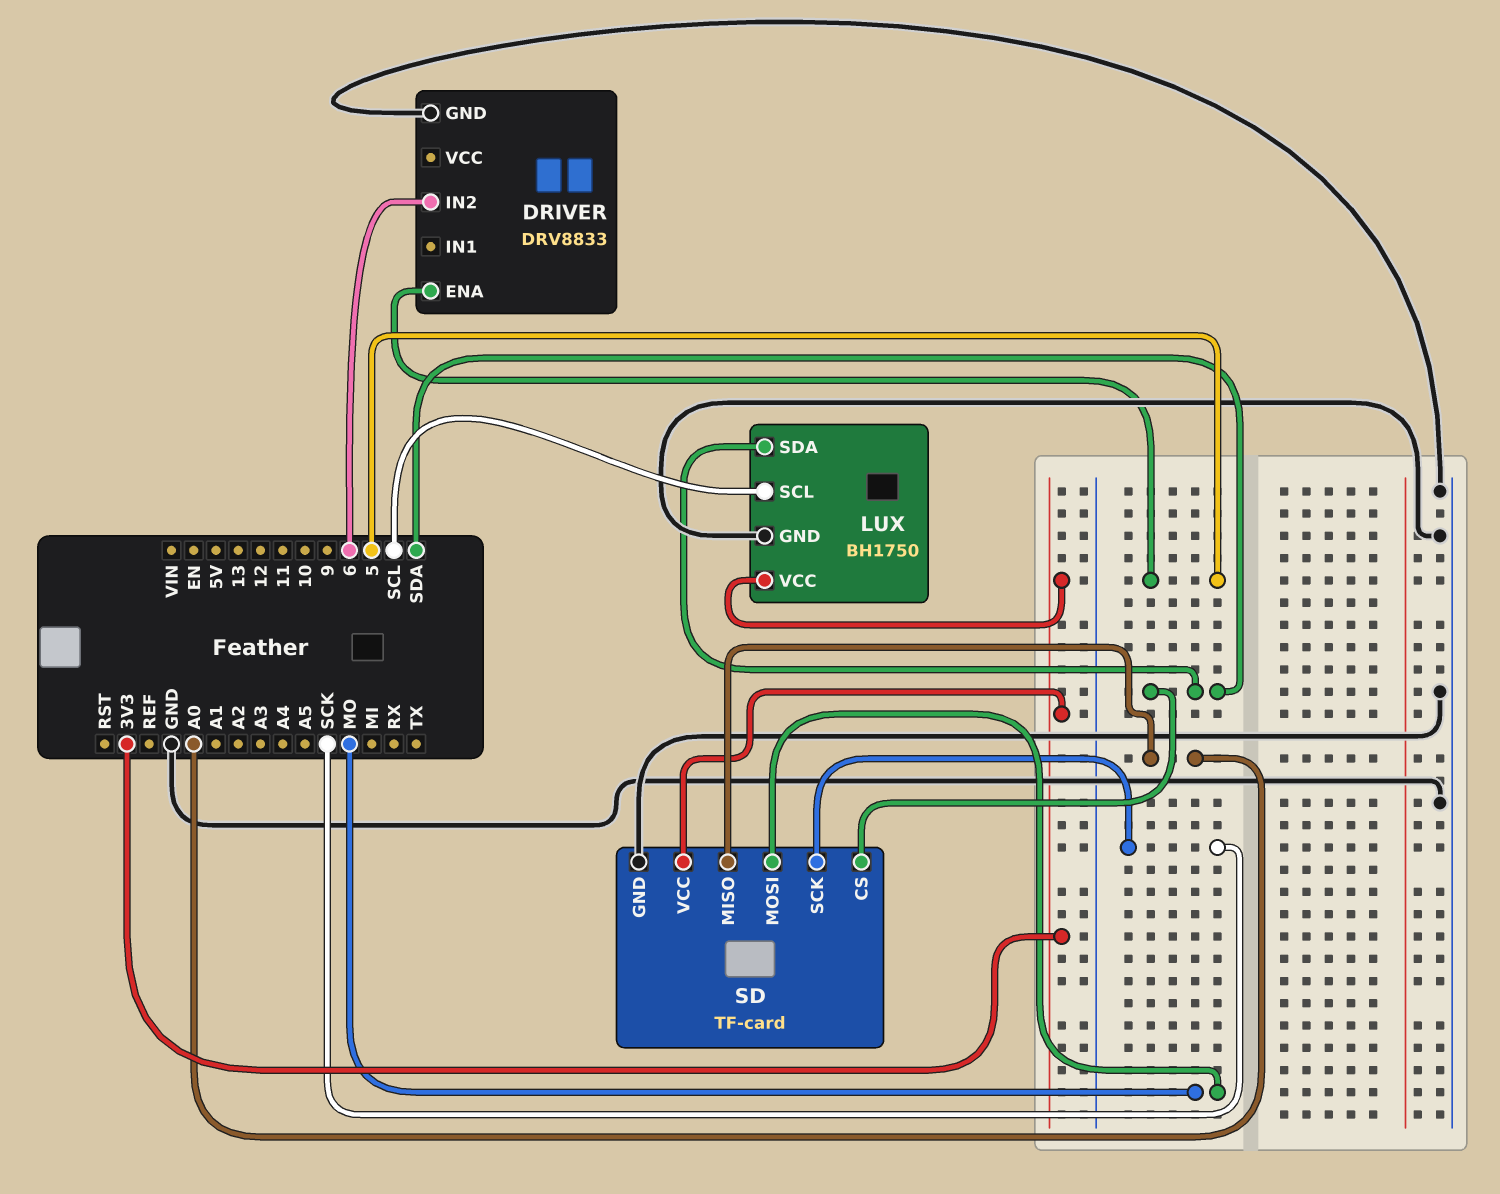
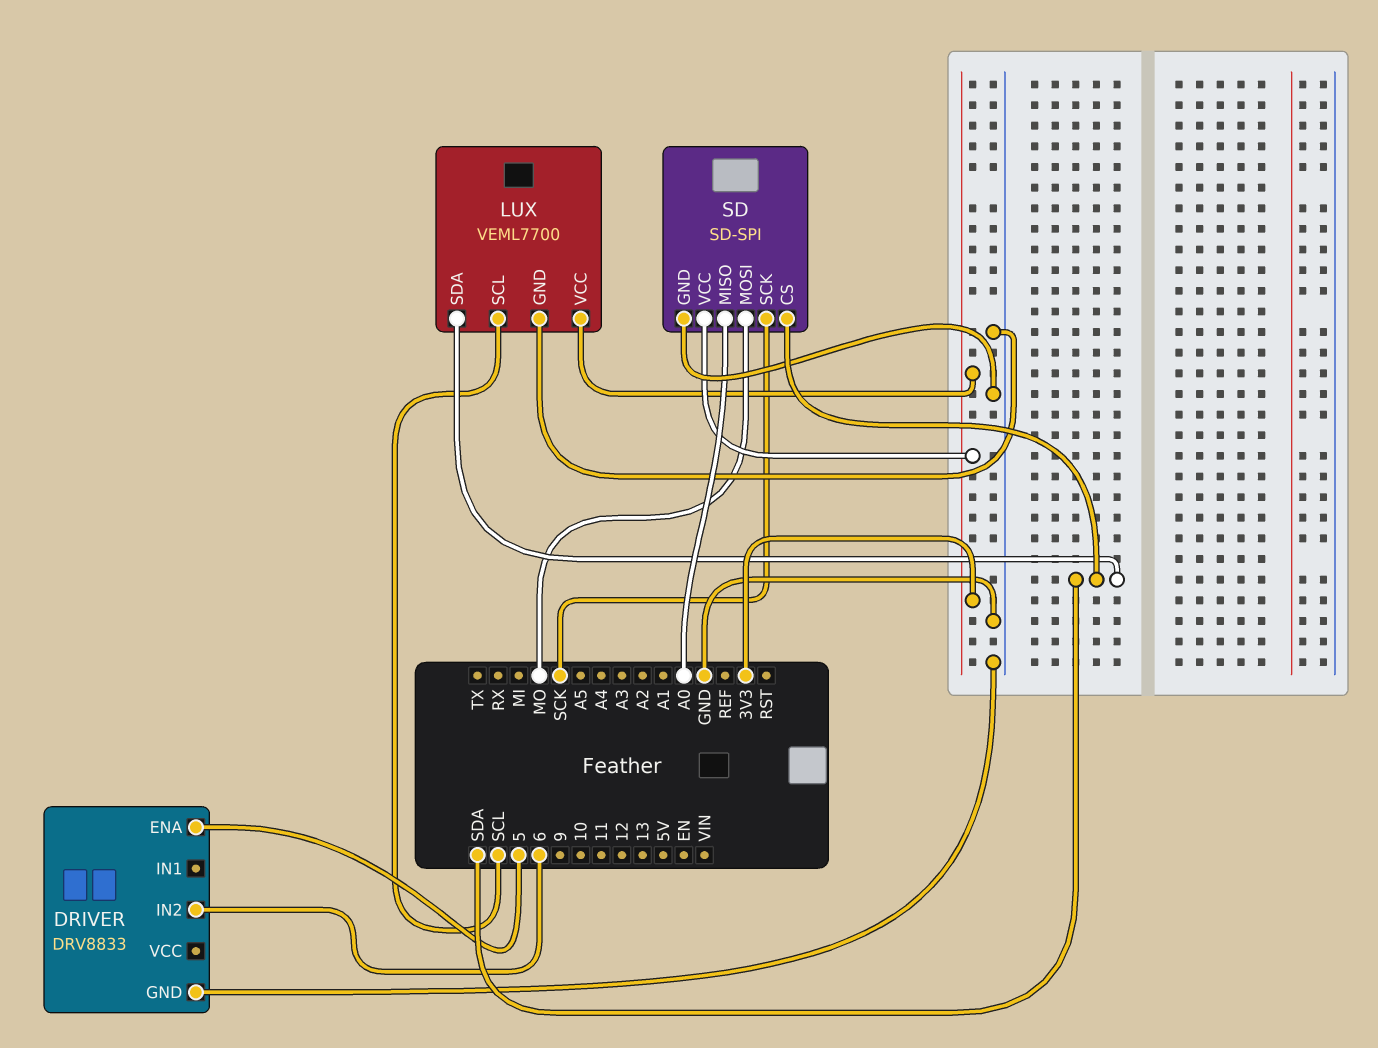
LUX: BH1750 -> VEML7700
SD: TF-card -> SD-SPI

